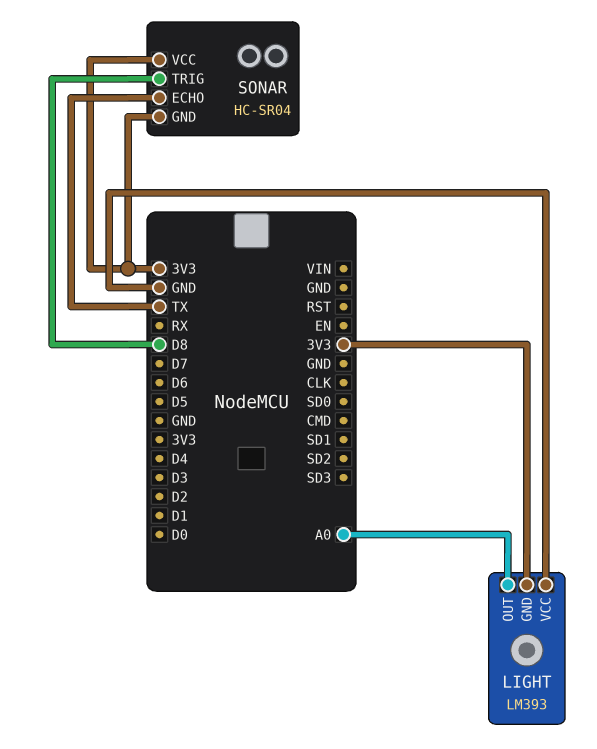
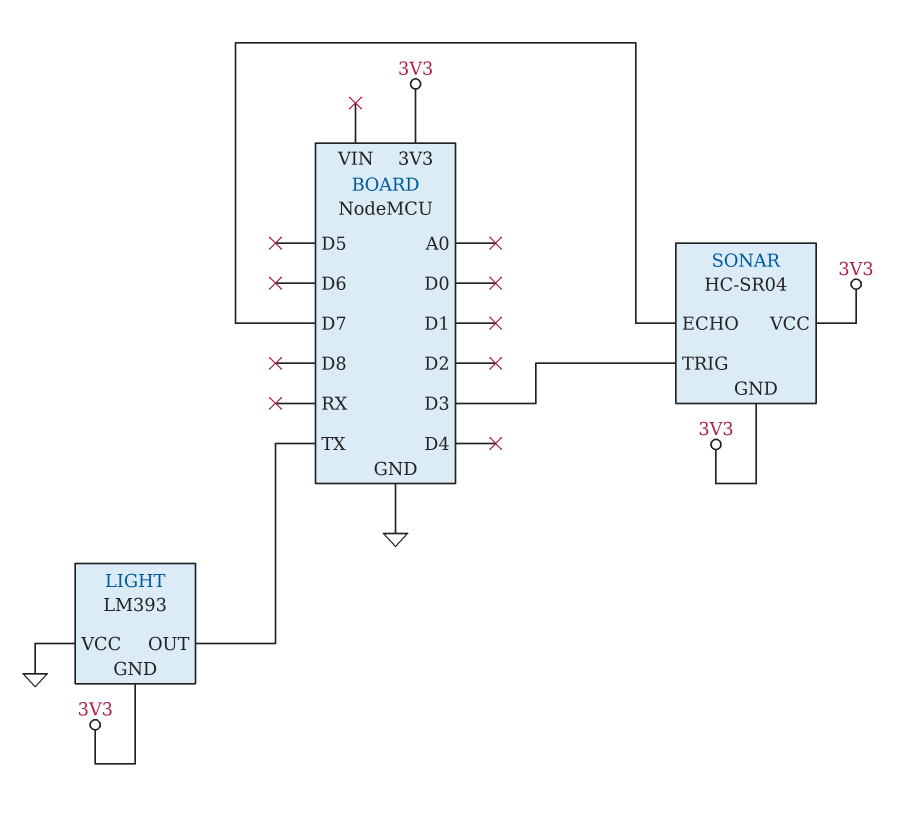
LIGHT pin OUT: A0 -> TX
SONAR pin ECHO: TX -> D7
SONAR pin TRIG: D8 -> D3

